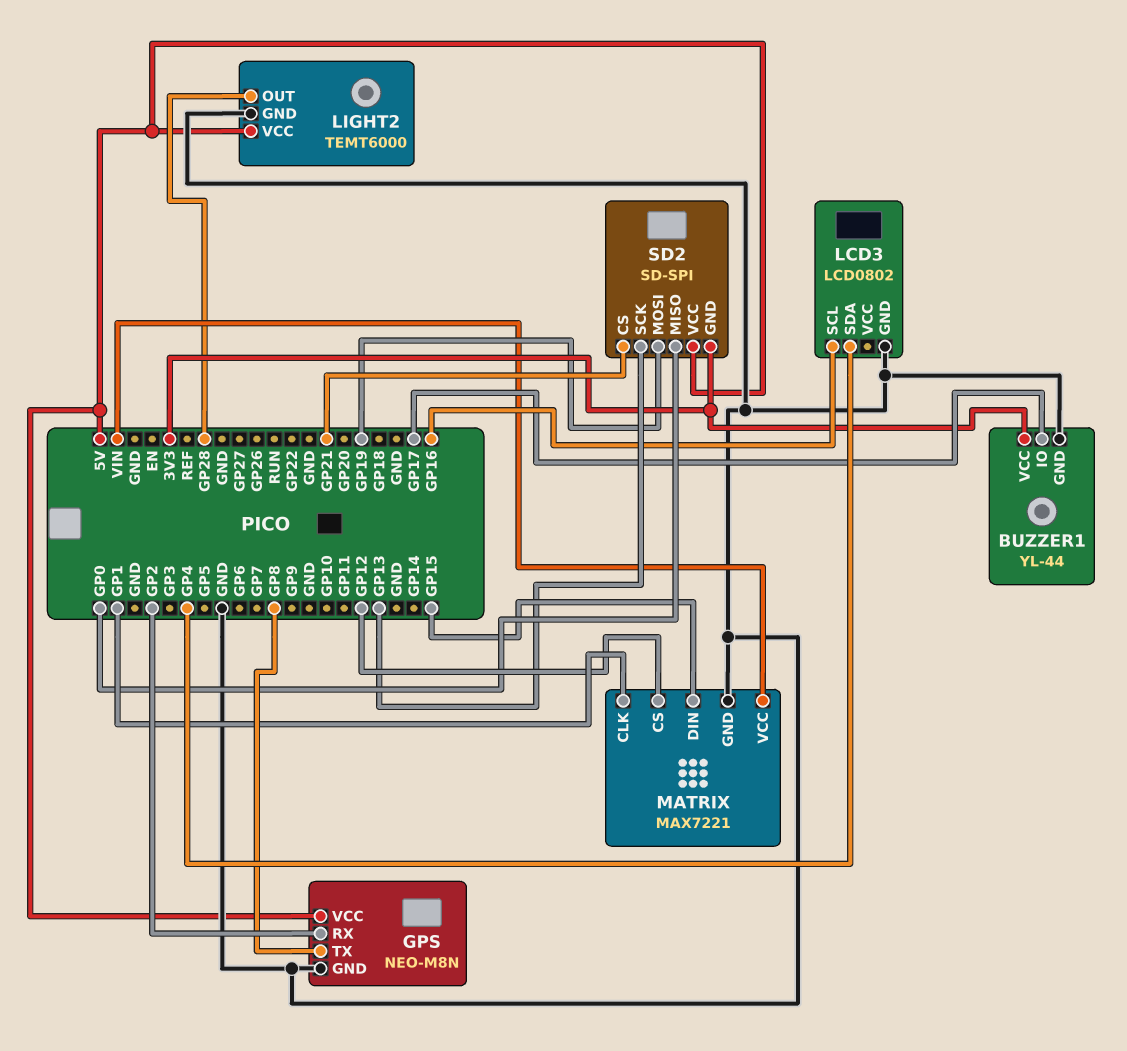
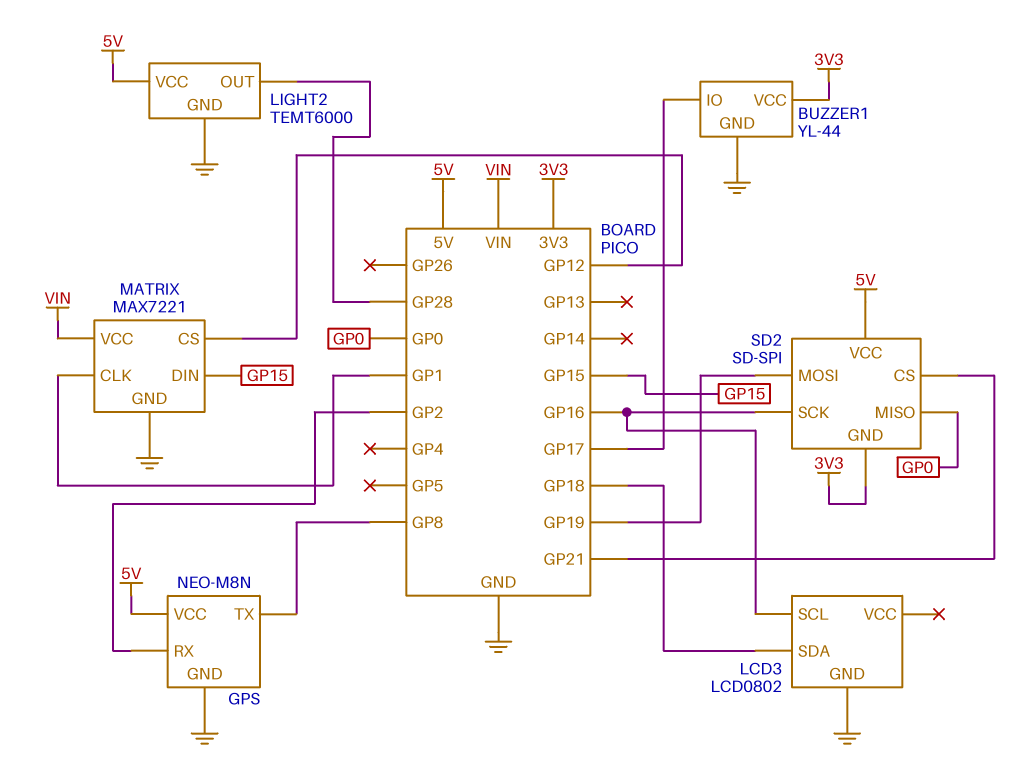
LCD3 pin SDA: GP4 -> GP18
SD2 pin SCK: GP13 -> GP16

